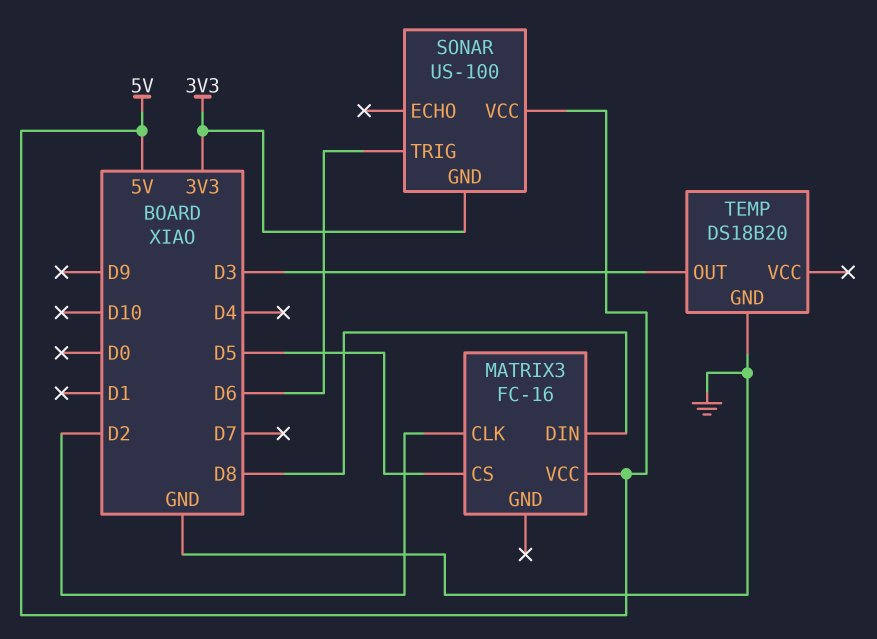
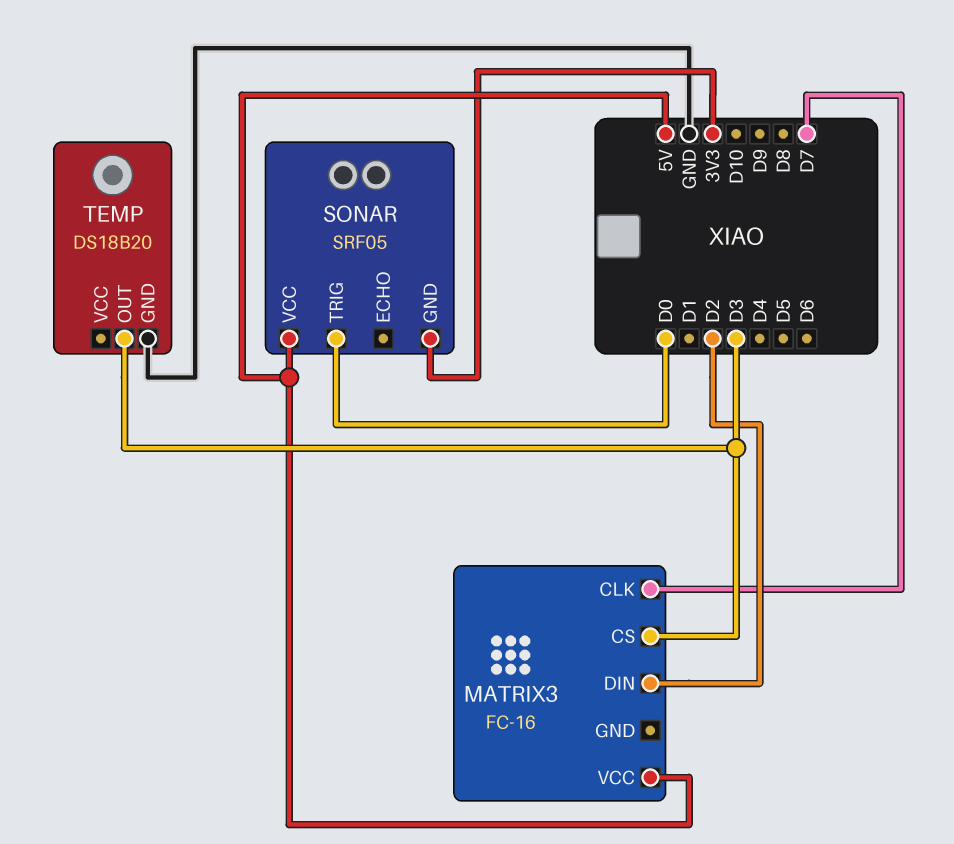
MATRIX3 pin CLK: D2 -> D7
MATRIX3 pin CS: D5 -> D3
MATRIX3 pin DIN: D8 -> D2
SONAR: US-100 -> SRF05
SONAR pin TRIG: D6 -> D0

